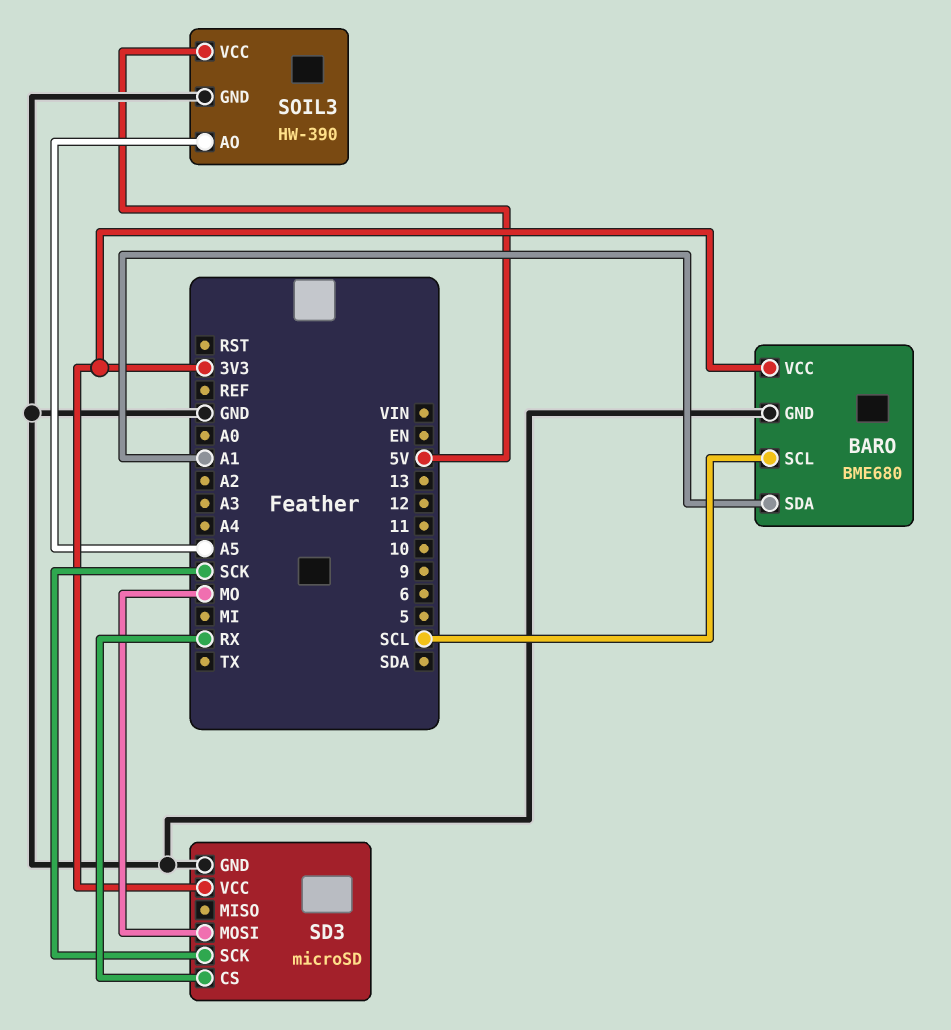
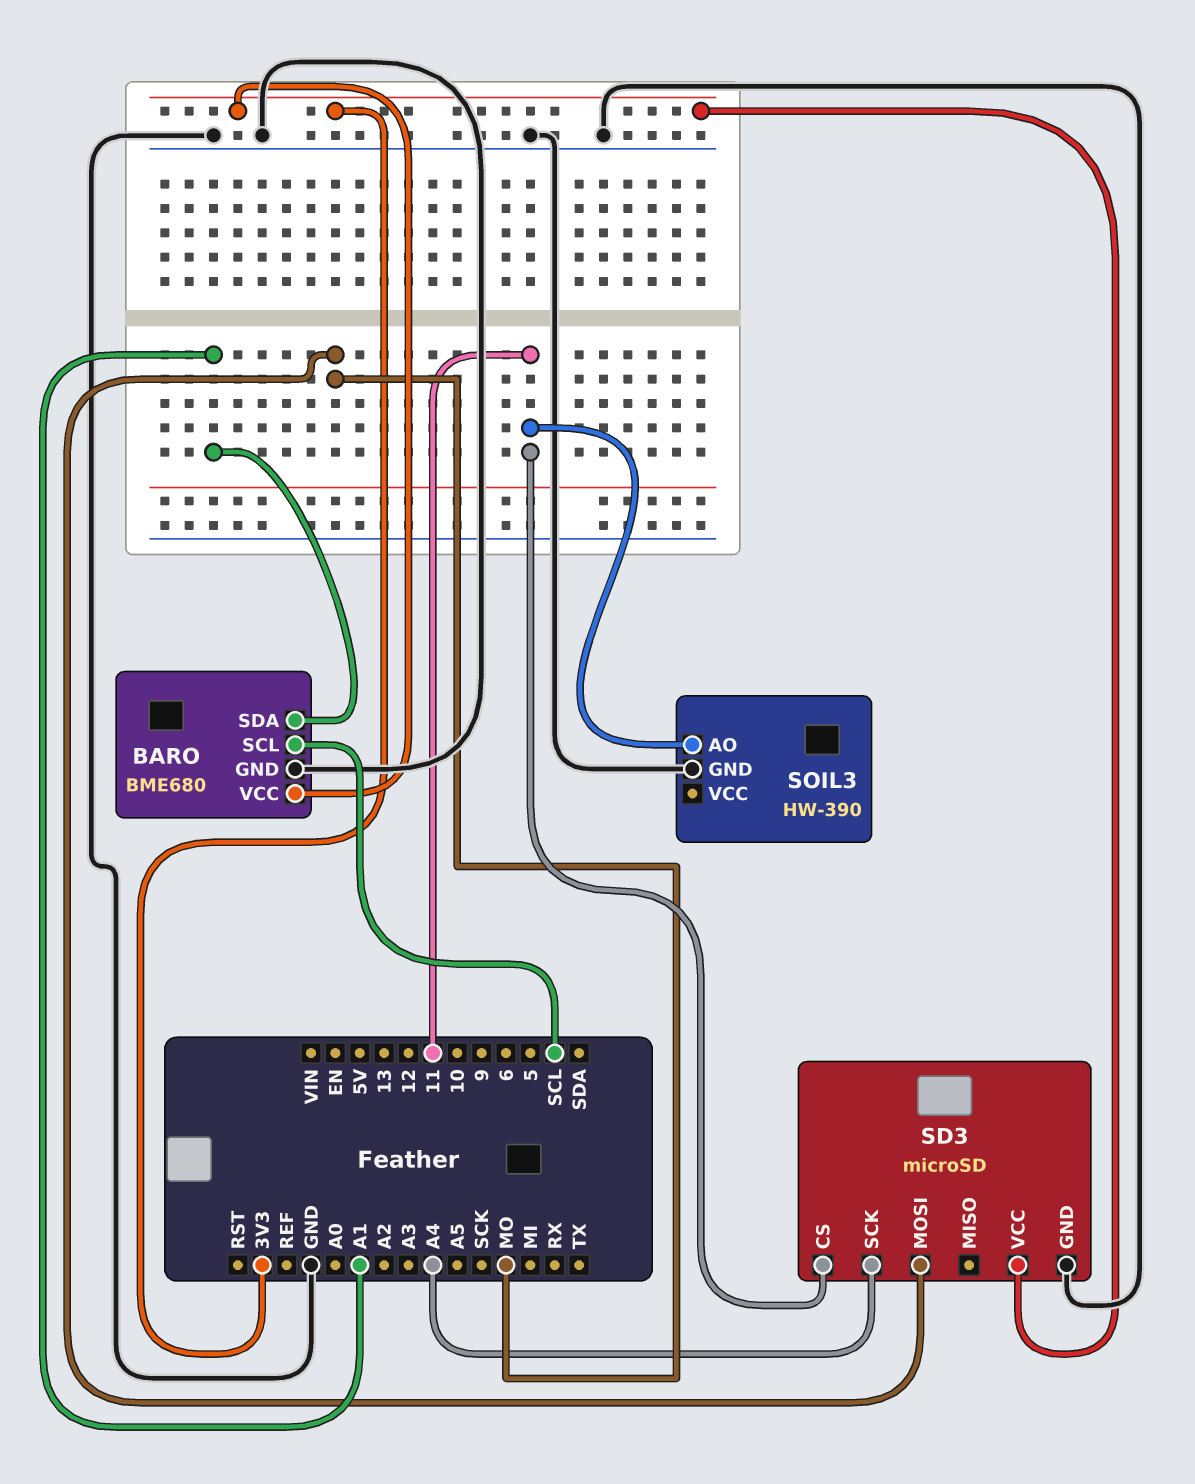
SD3 pin CS: RX -> 11
SD3 pin SCK: SCK -> A4
SOIL3 pin AO: A5 -> 11
SOIL3 pin VCC: 5V -> none

